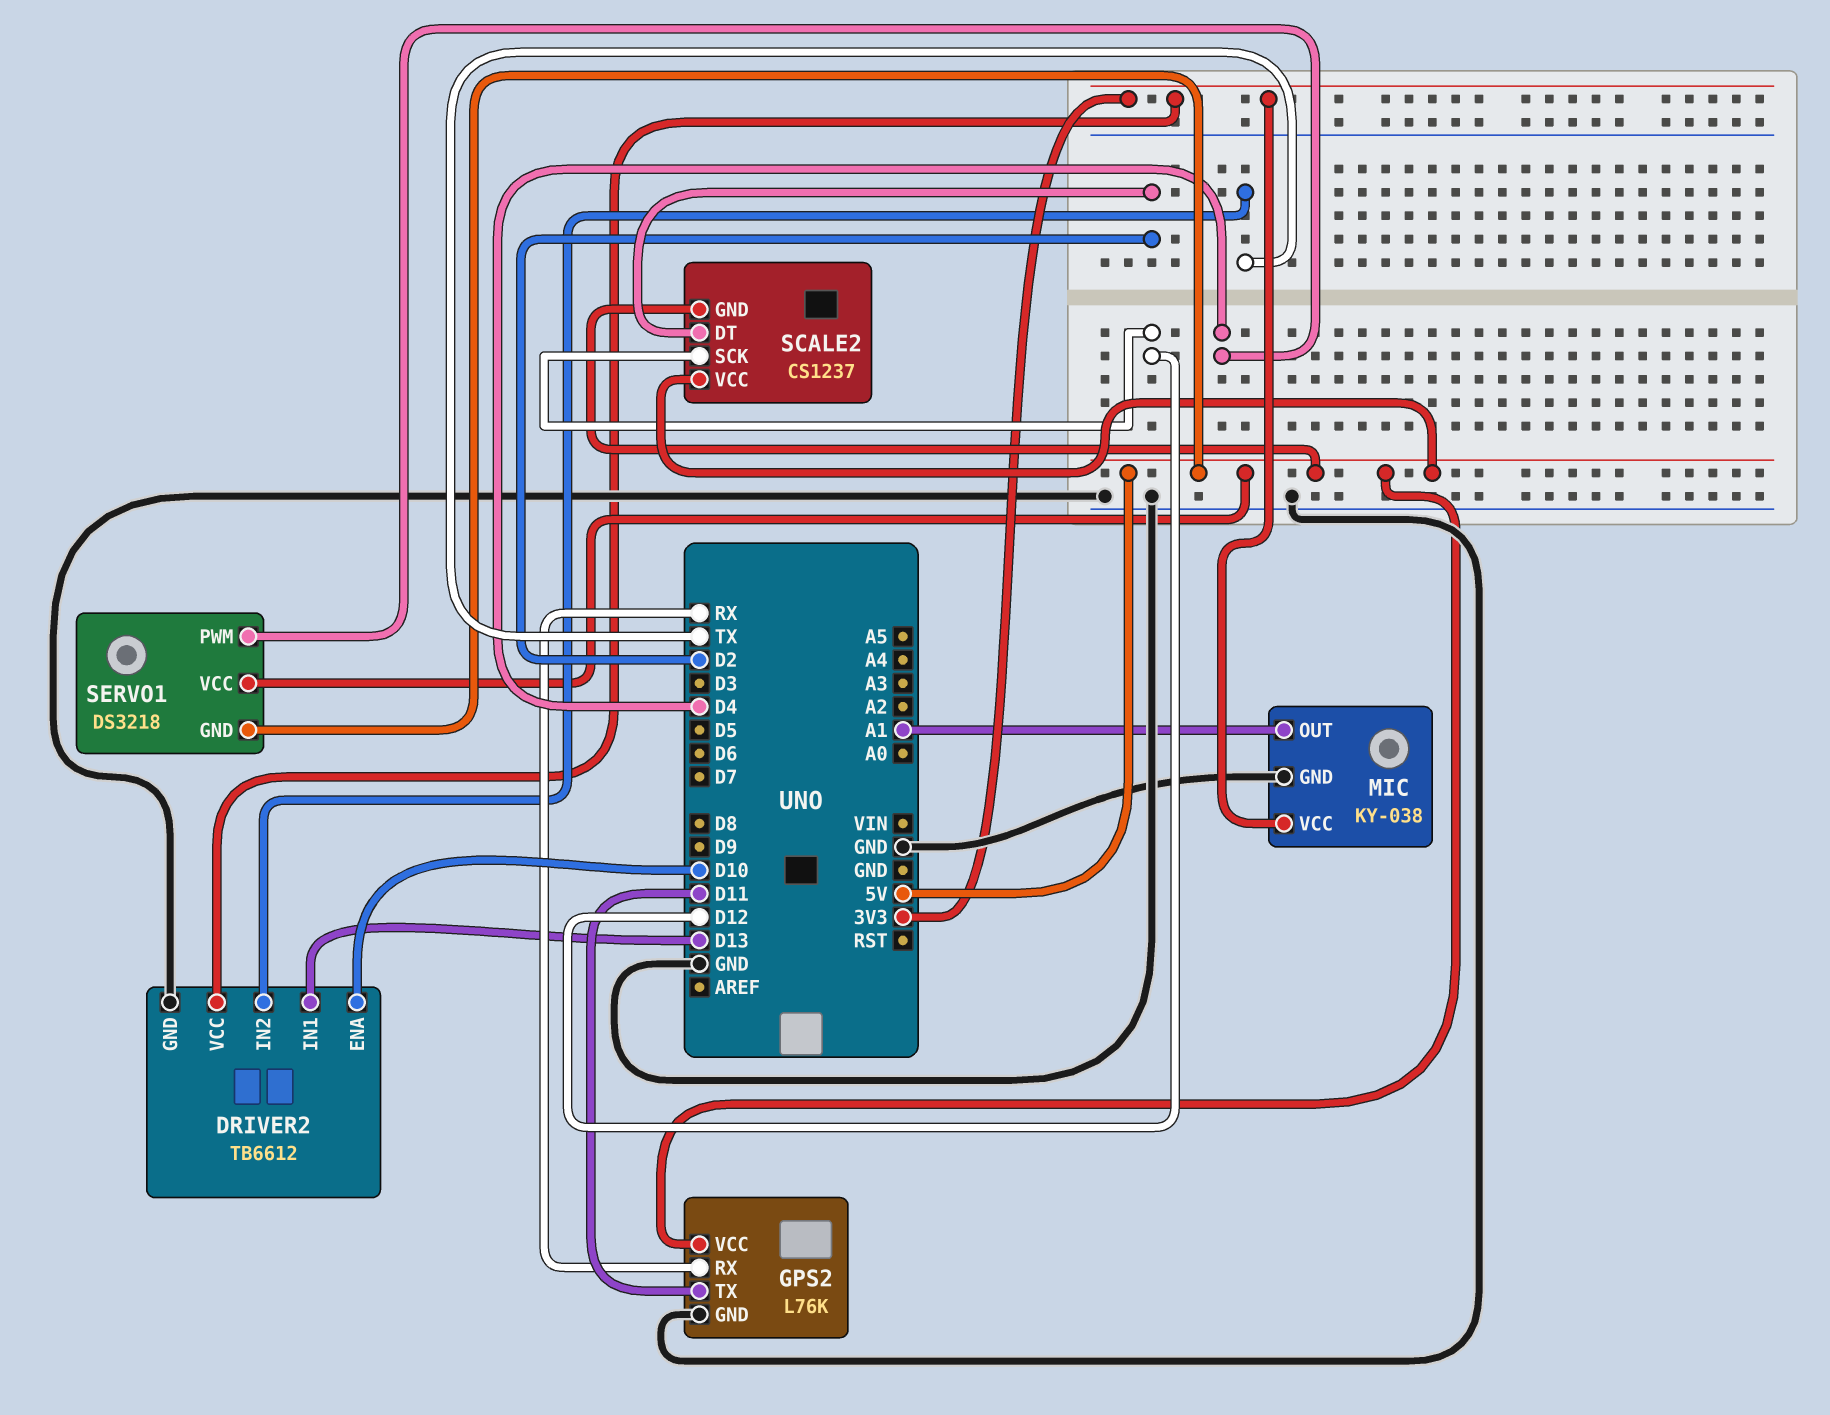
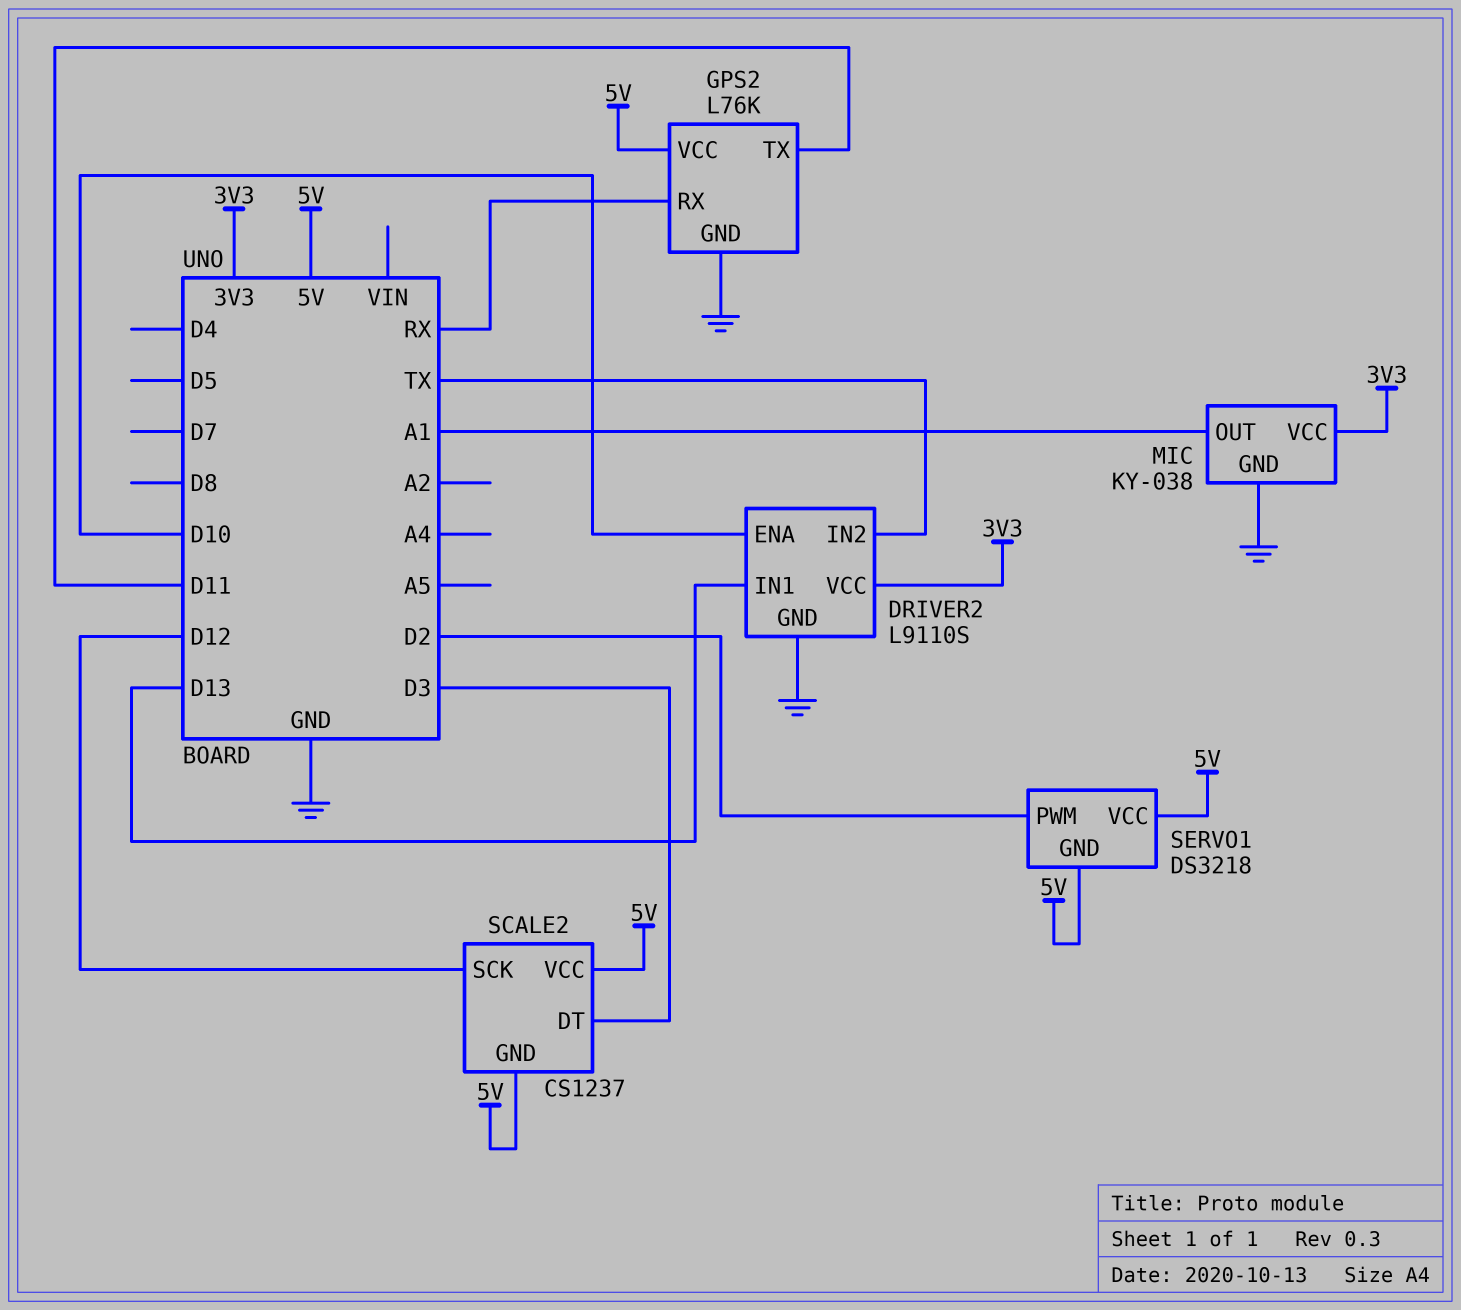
DRIVER2: TB6612 -> L9110S
SCALE2 pin DT: D2 -> D3
SERVO1 pin PWM: D4 -> D2

